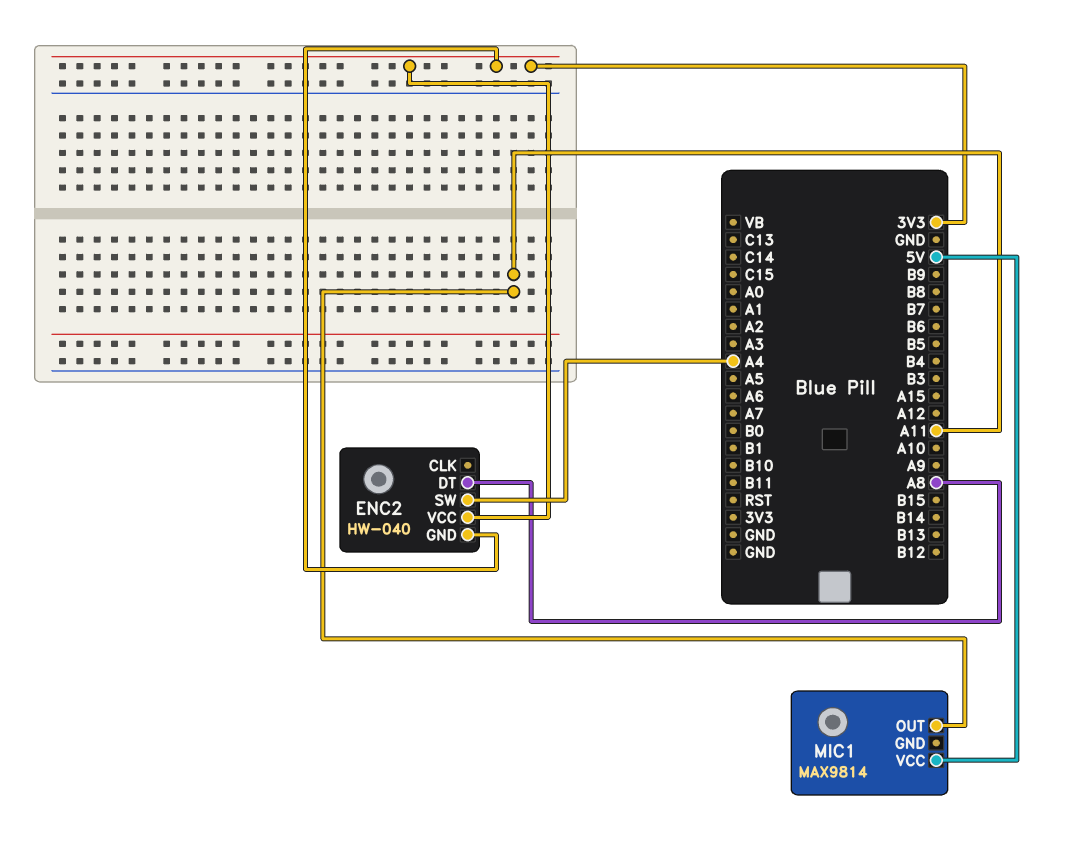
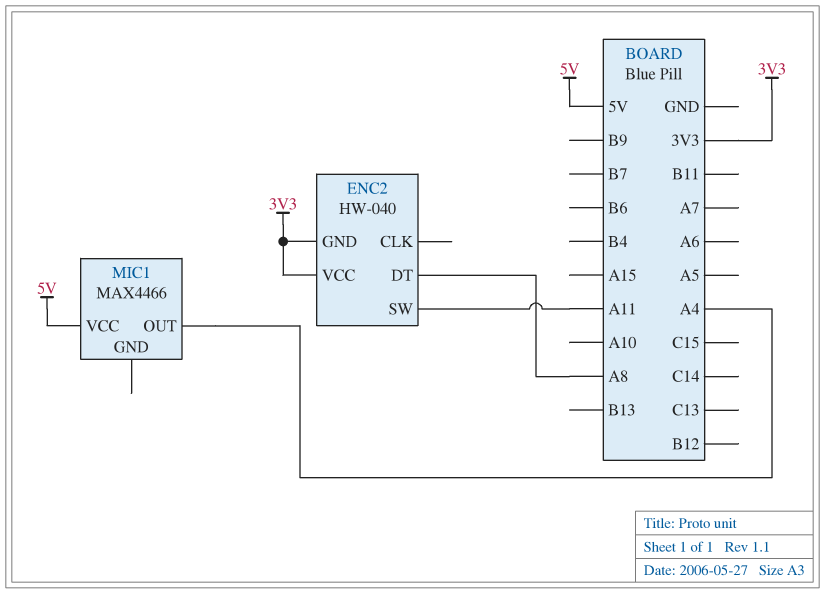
ENC2 pin SW: A4 -> A11
MIC1: MAX9814 -> MAX4466
MIC1 pin OUT: A11 -> A4

